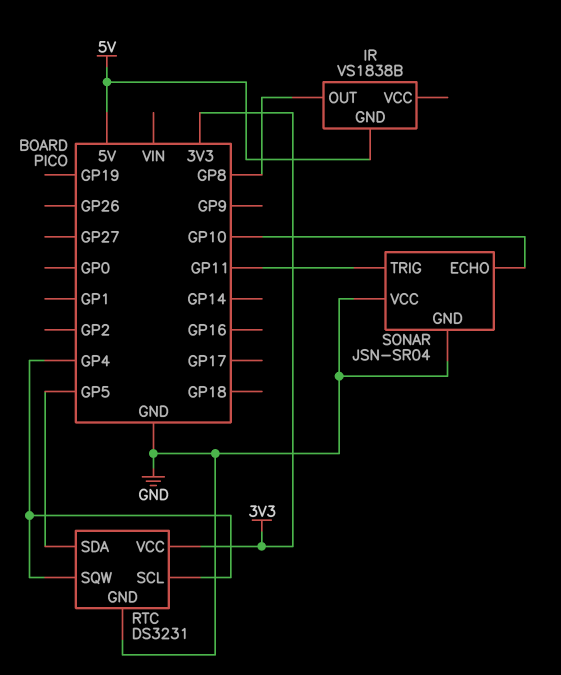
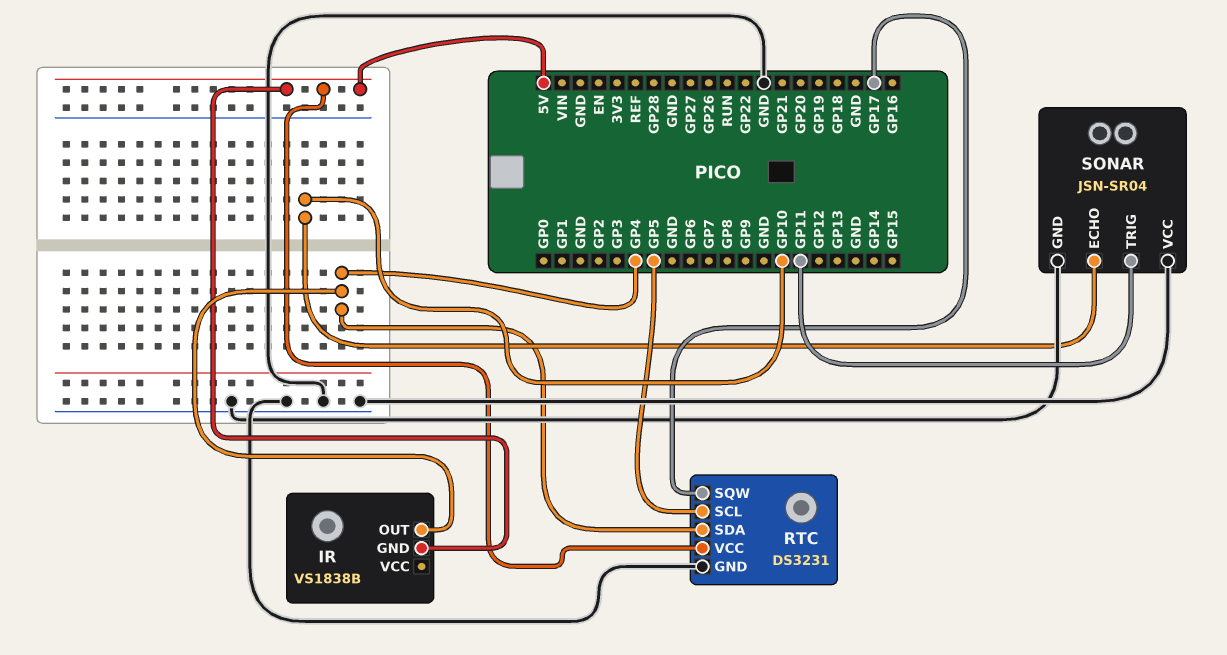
IR pin OUT: GP8 -> GP4
RTC pin SCL: GP4 -> GP5
RTC pin SDA: GP5 -> GP4
RTC pin SQW: GP4 -> GP17
RTC pin VCC: 3V3 -> 5V

